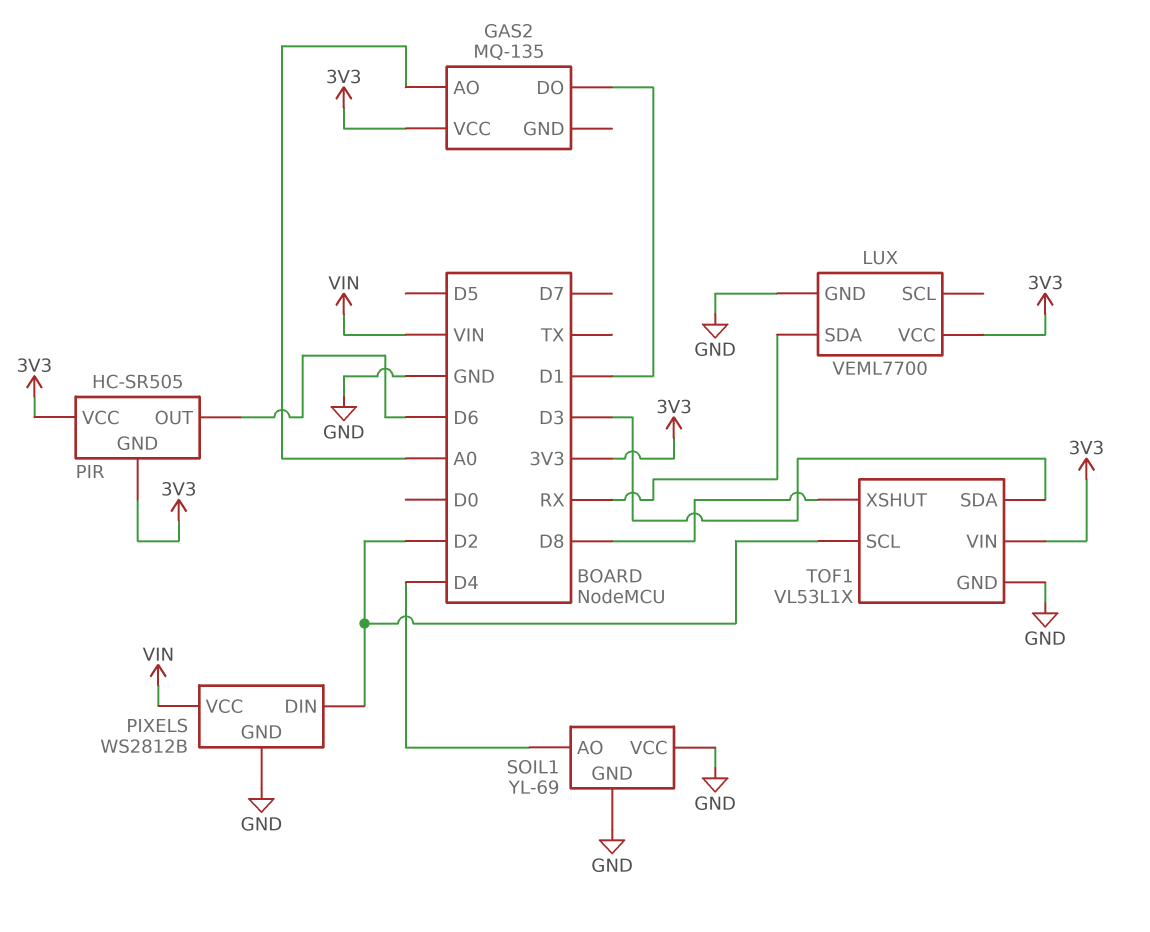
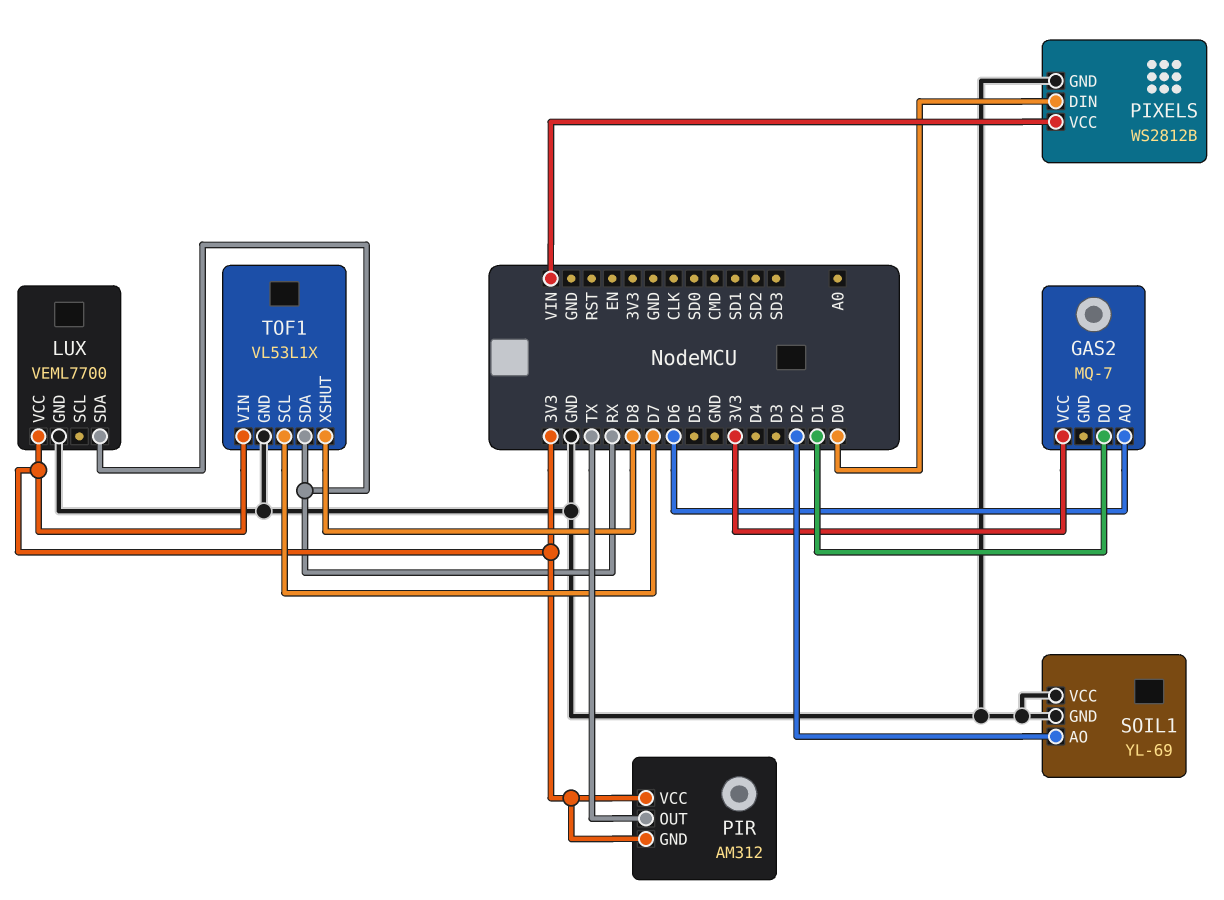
GAS2: MQ-135 -> MQ-7
GAS2 pin AO: A0 -> D6
PIR: HC-SR505 -> AM312
PIR pin OUT: D6 -> TX
PIXELS pin DIN: D2 -> D0
SOIL1 pin AO: D4 -> D2
TOF1 pin SCL: D2 -> D7
TOF1 pin SDA: D3 -> RX

